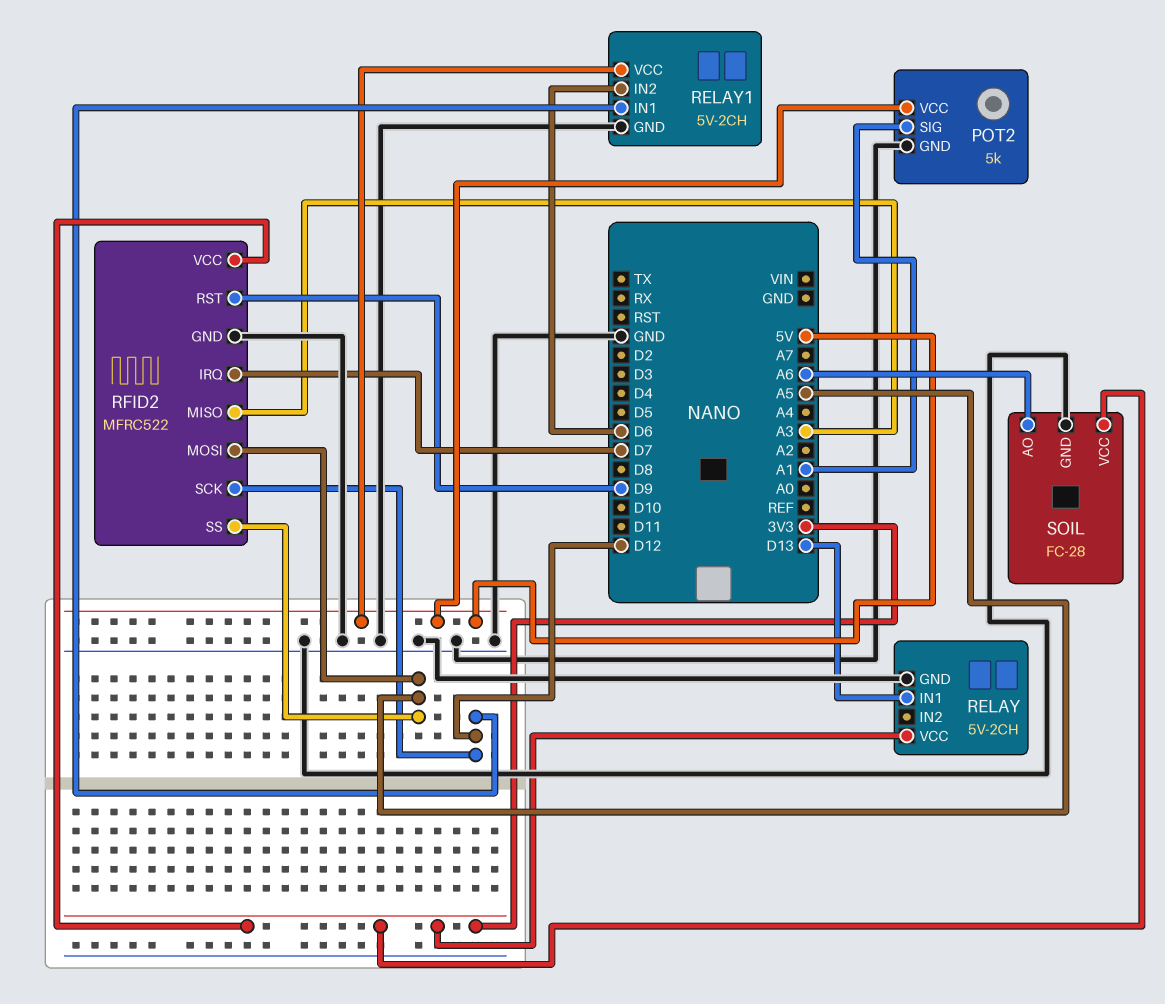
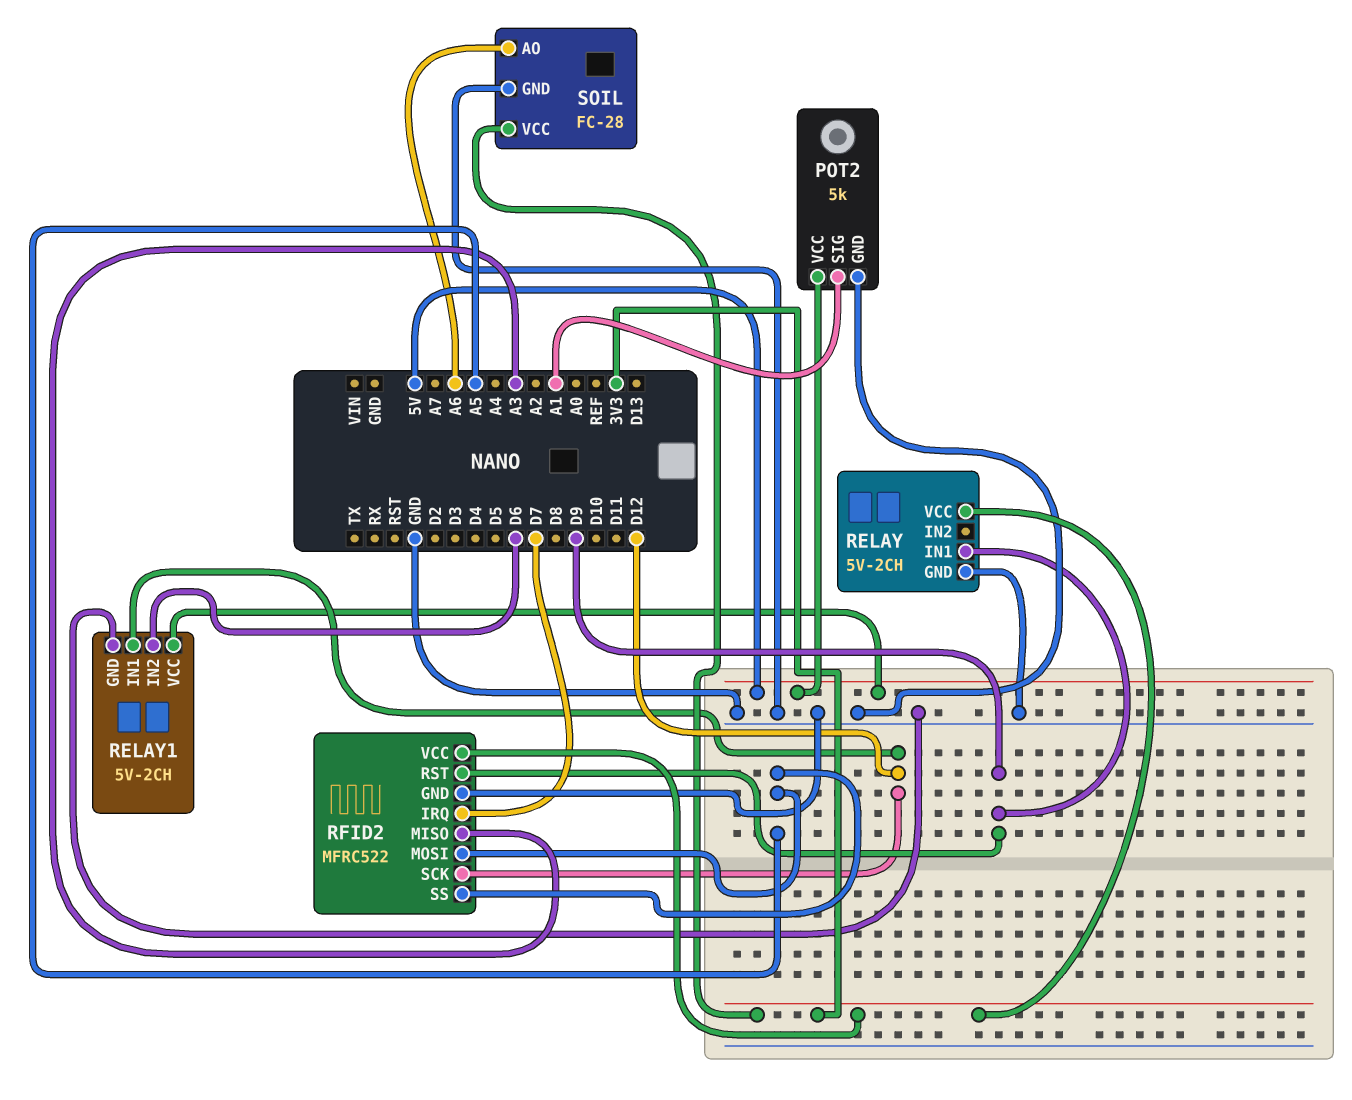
RELAY pin IN1: D13 -> D9

